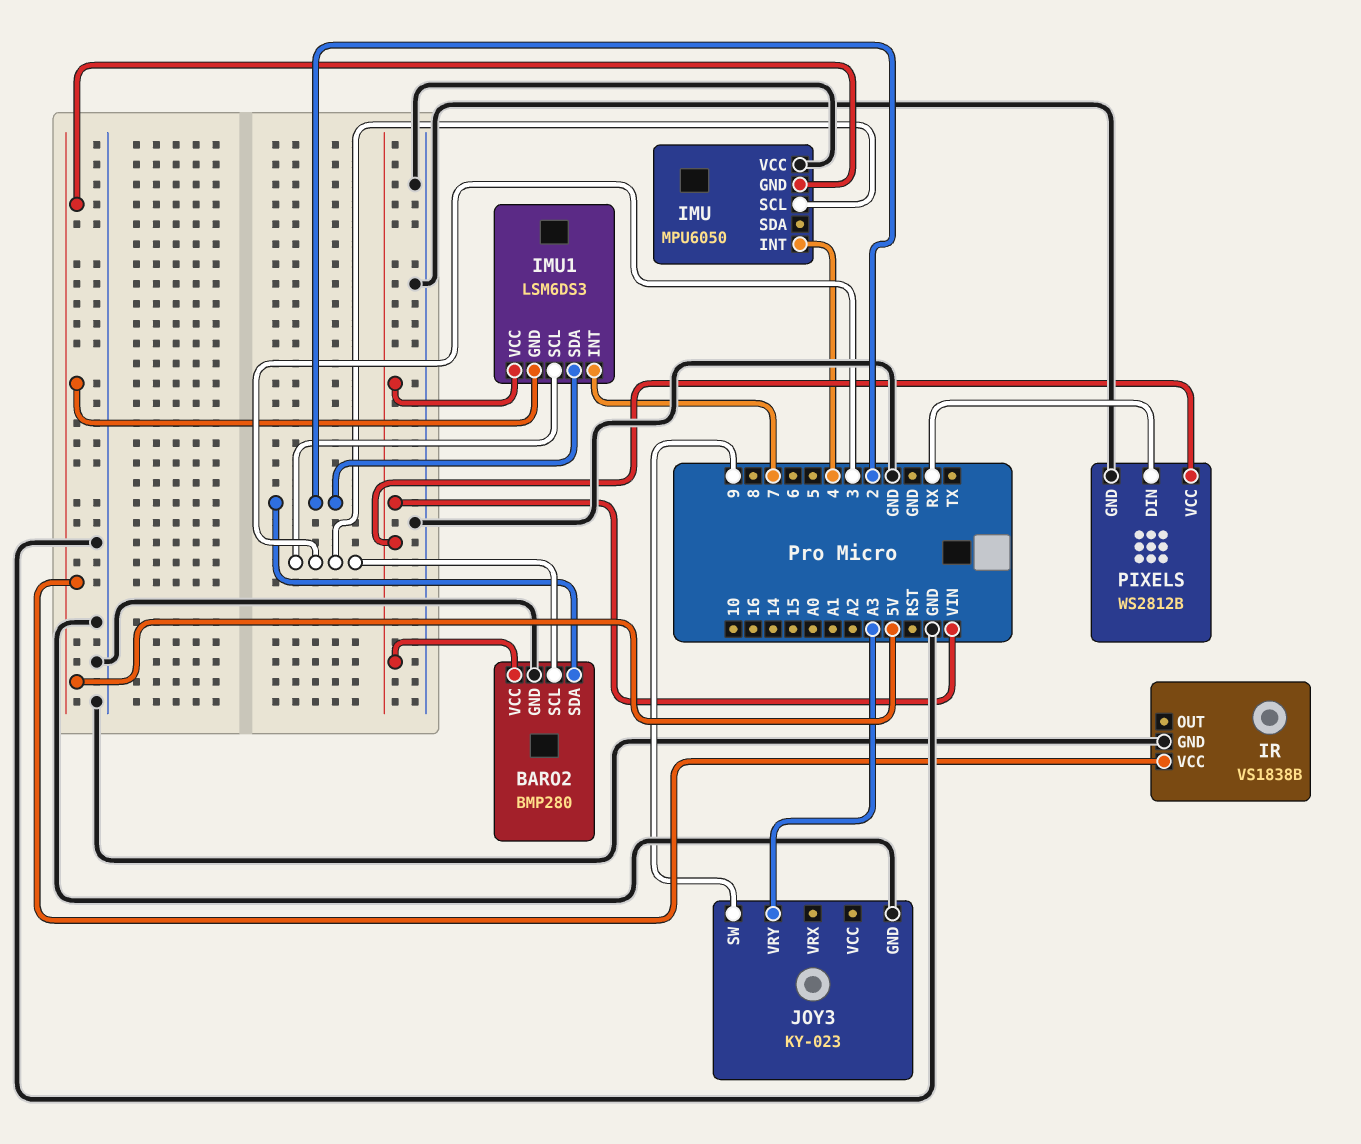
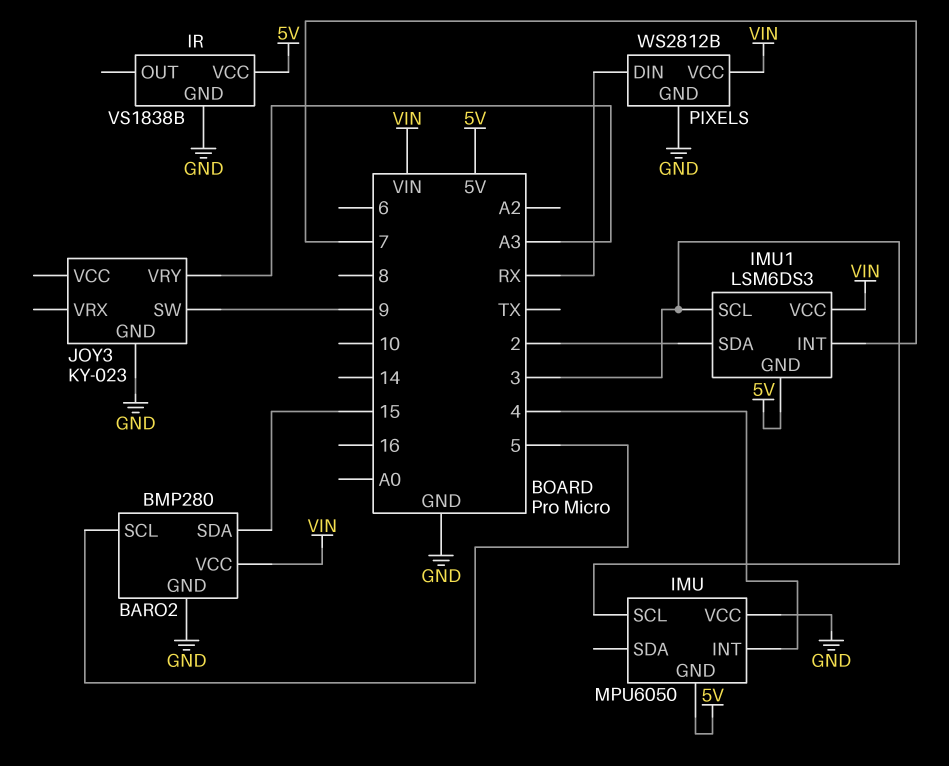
BARO2 pin SCL: 3 -> 5
BARO2 pin SDA: 2 -> 15

